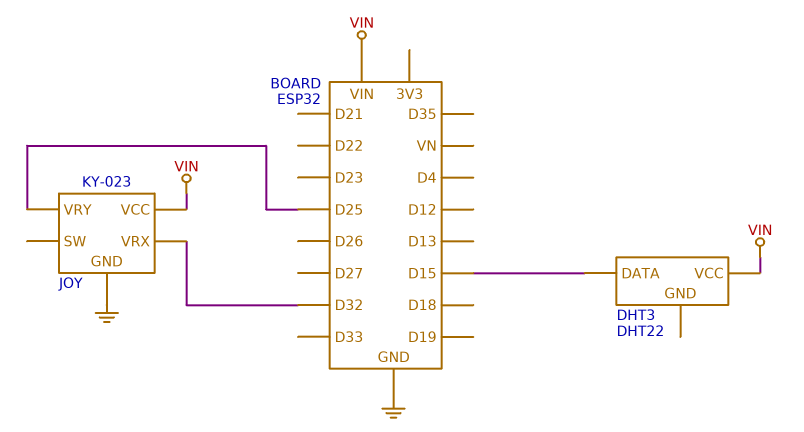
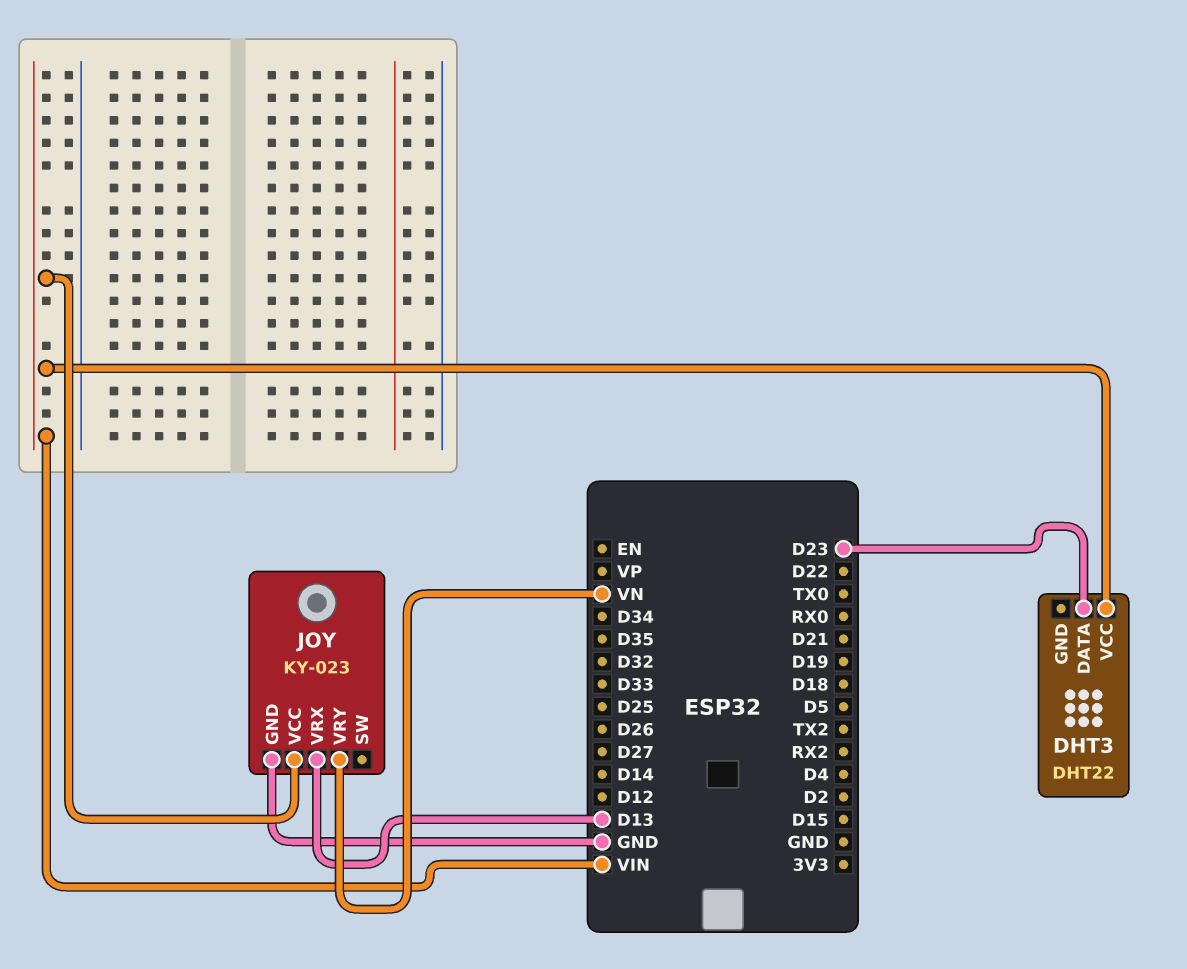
DHT3 pin DATA: D15 -> D23
JOY pin VRX: D32 -> D13
JOY pin VRY: D25 -> VN

